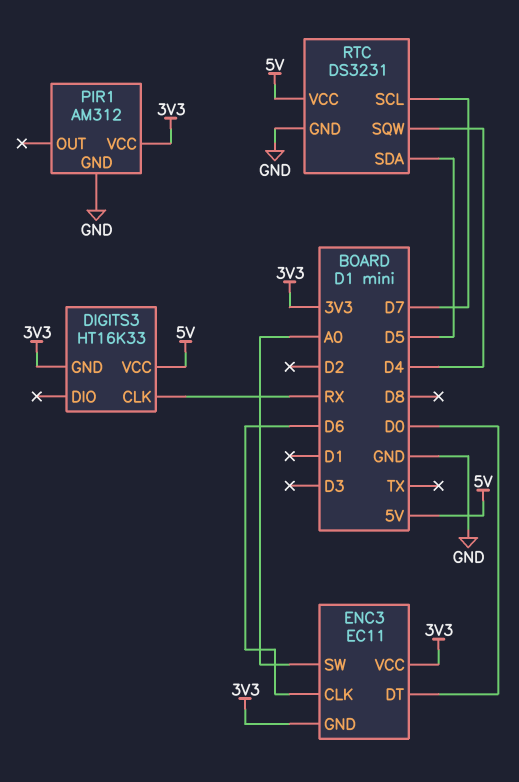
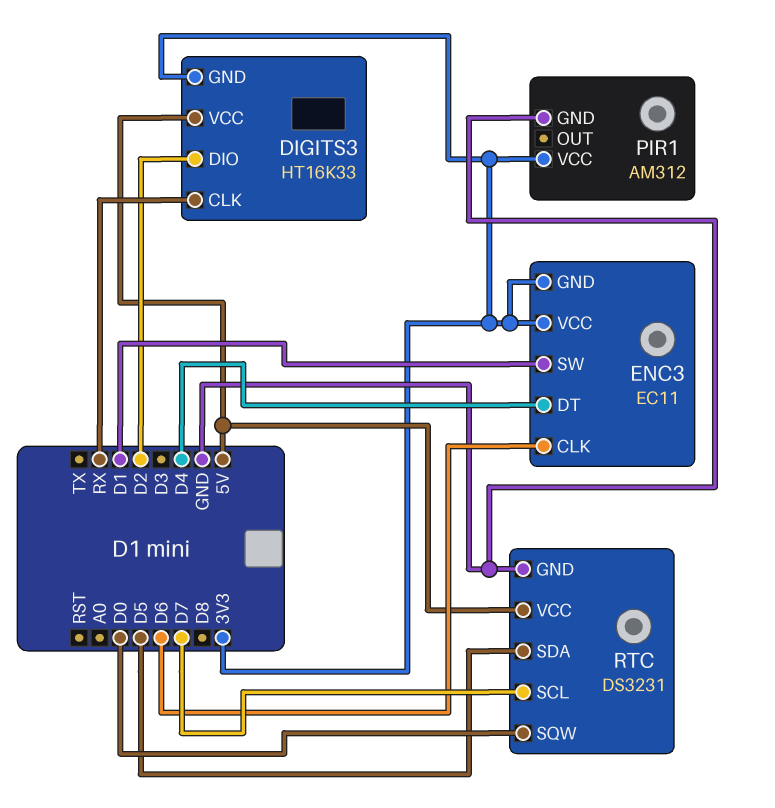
DIGITS3 pin DIO: none -> D2
ENC3 pin DT: D0 -> D4
ENC3 pin SW: A0 -> D1
RTC pin SQW: D4 -> D0

